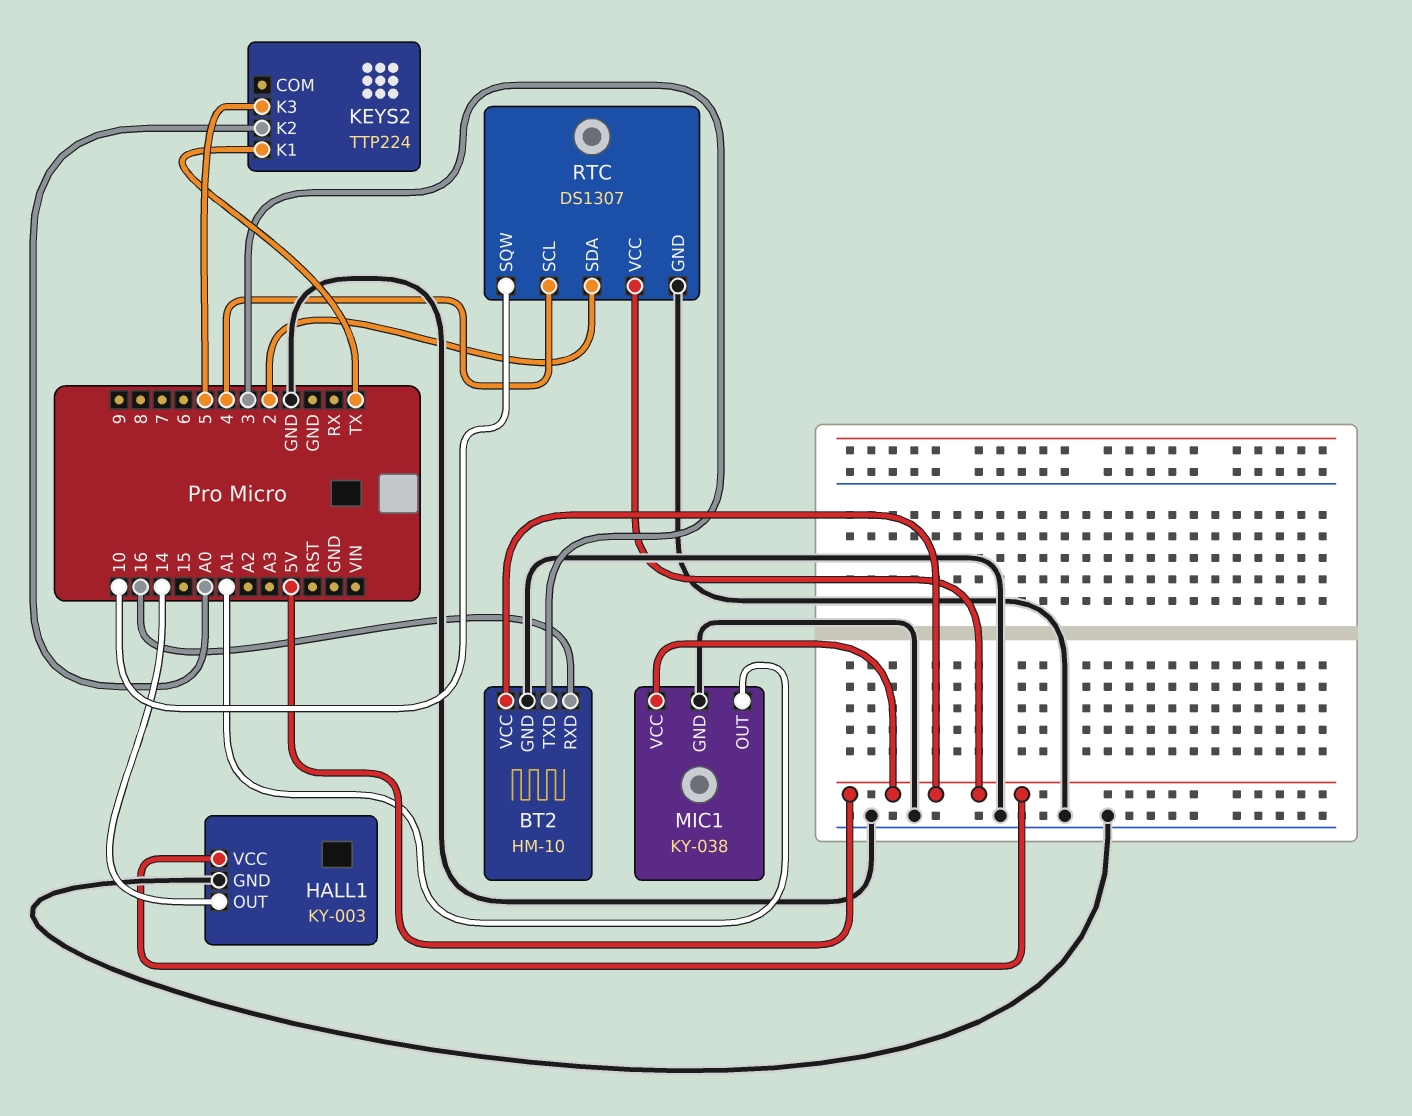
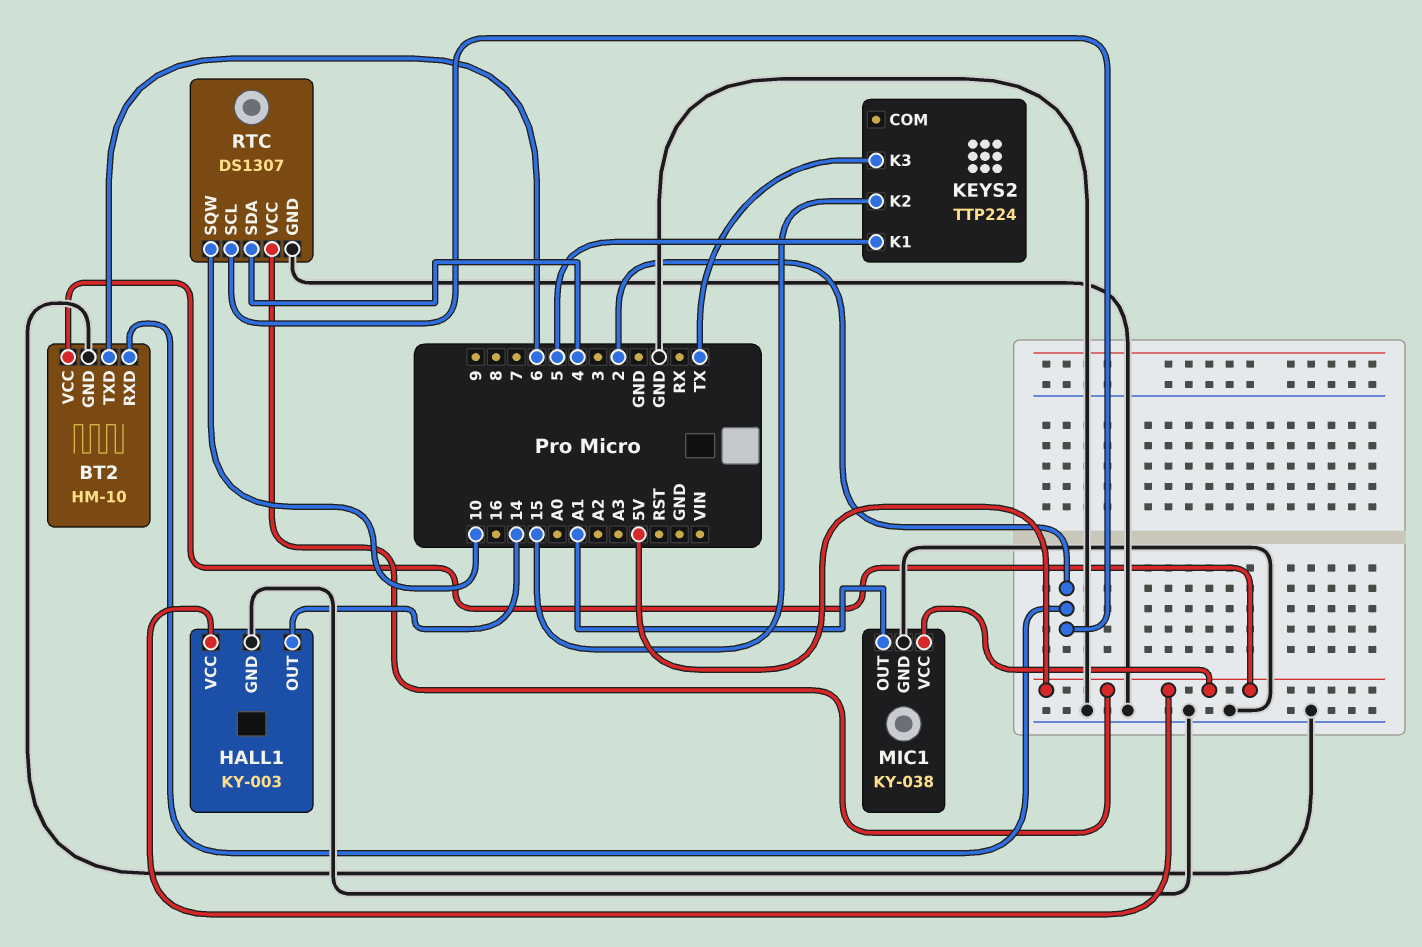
BT2 pin RXD: 16 -> 2
BT2 pin TXD: 3 -> 6
KEYS2 pin K1: TX -> 5
KEYS2 pin K2: A0 -> 15
KEYS2 pin K3: 5 -> TX
RTC pin SCL: 4 -> 2
RTC pin SDA: 2 -> 4

